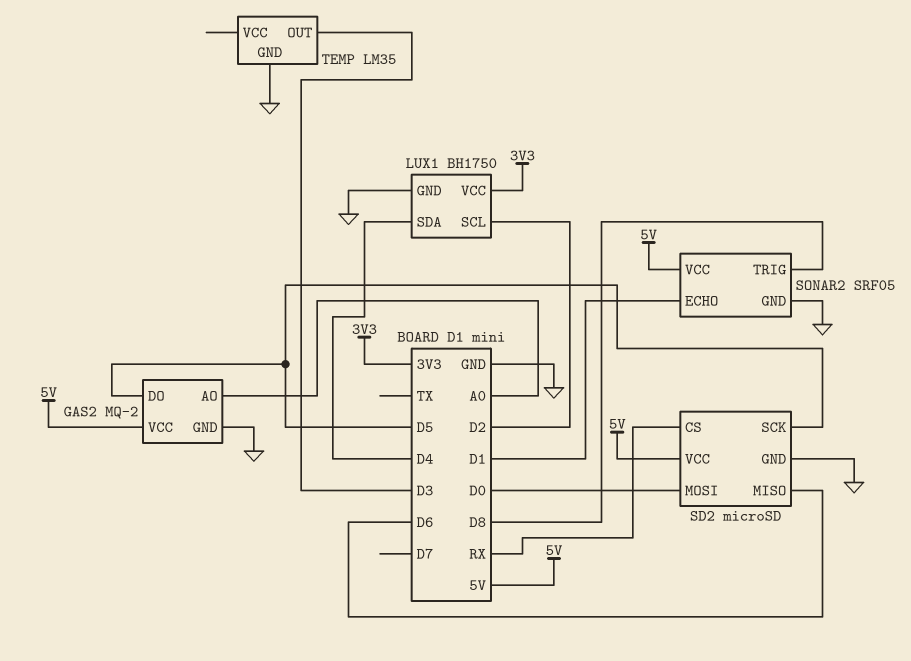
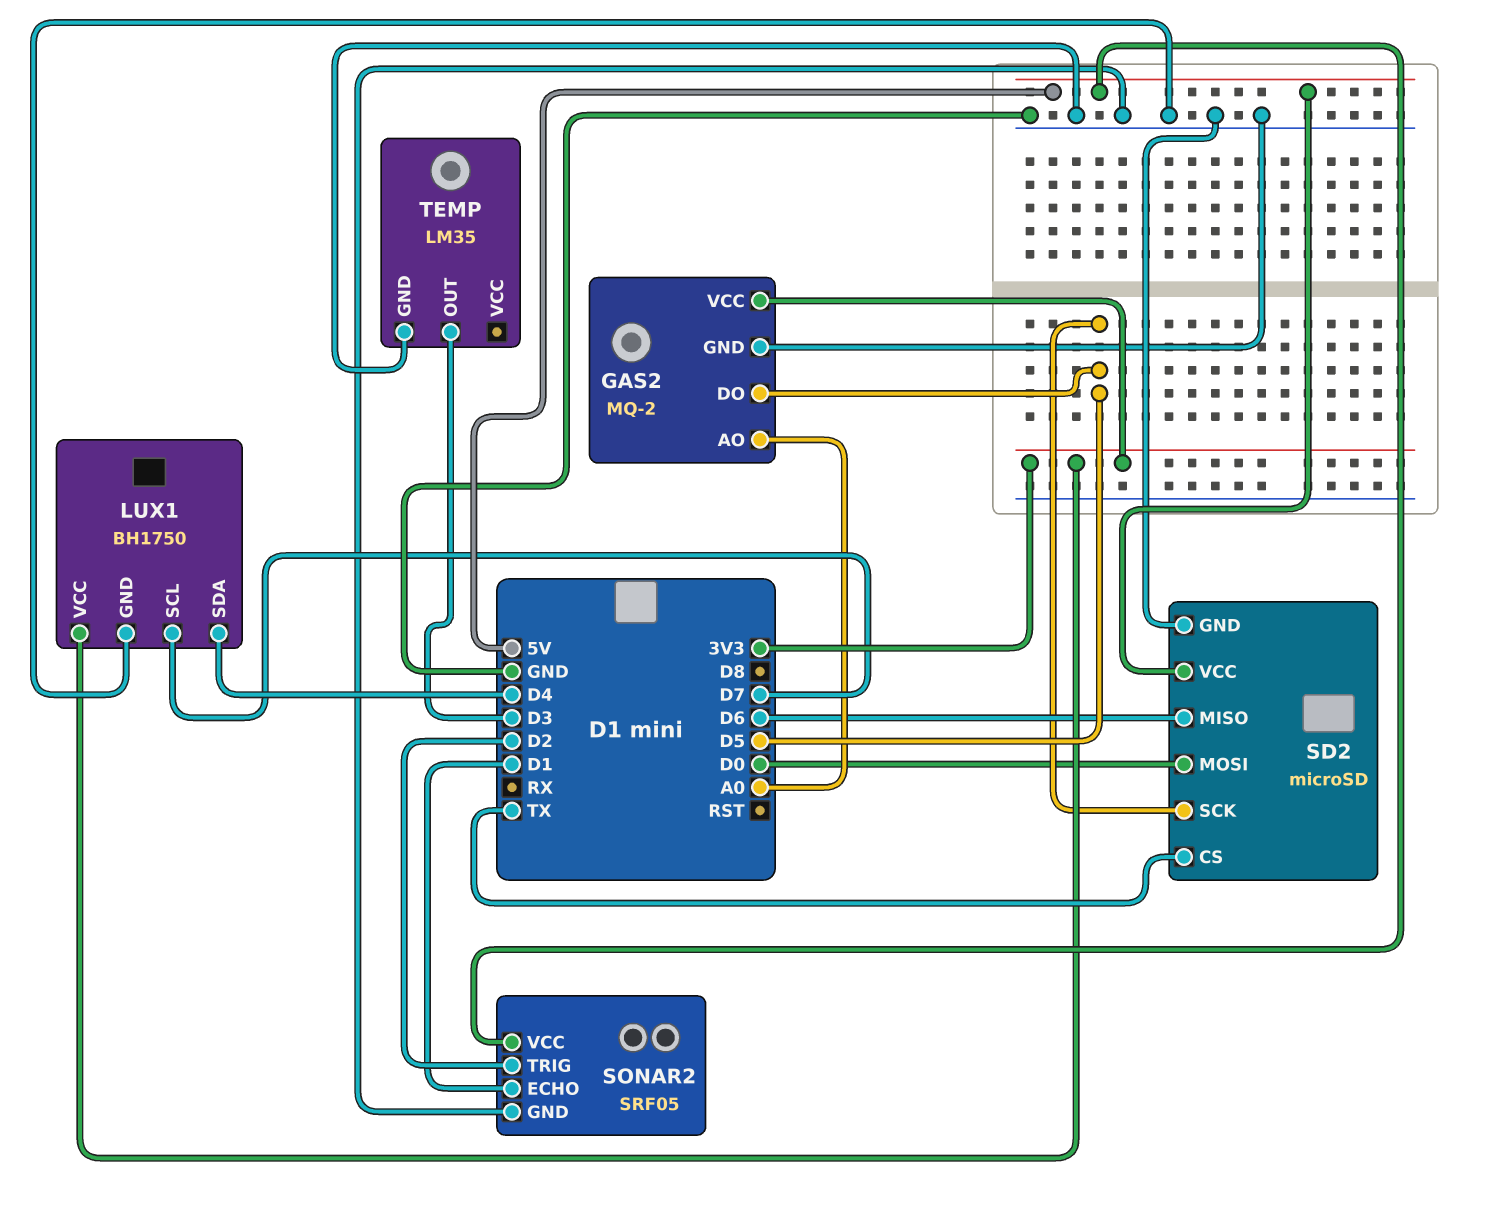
GAS2 pin VCC: 5V -> 3V3
LUX1 pin SCL: D2 -> D7
SD2 pin CS: RX -> TX
SONAR2 pin TRIG: D8 -> D2

